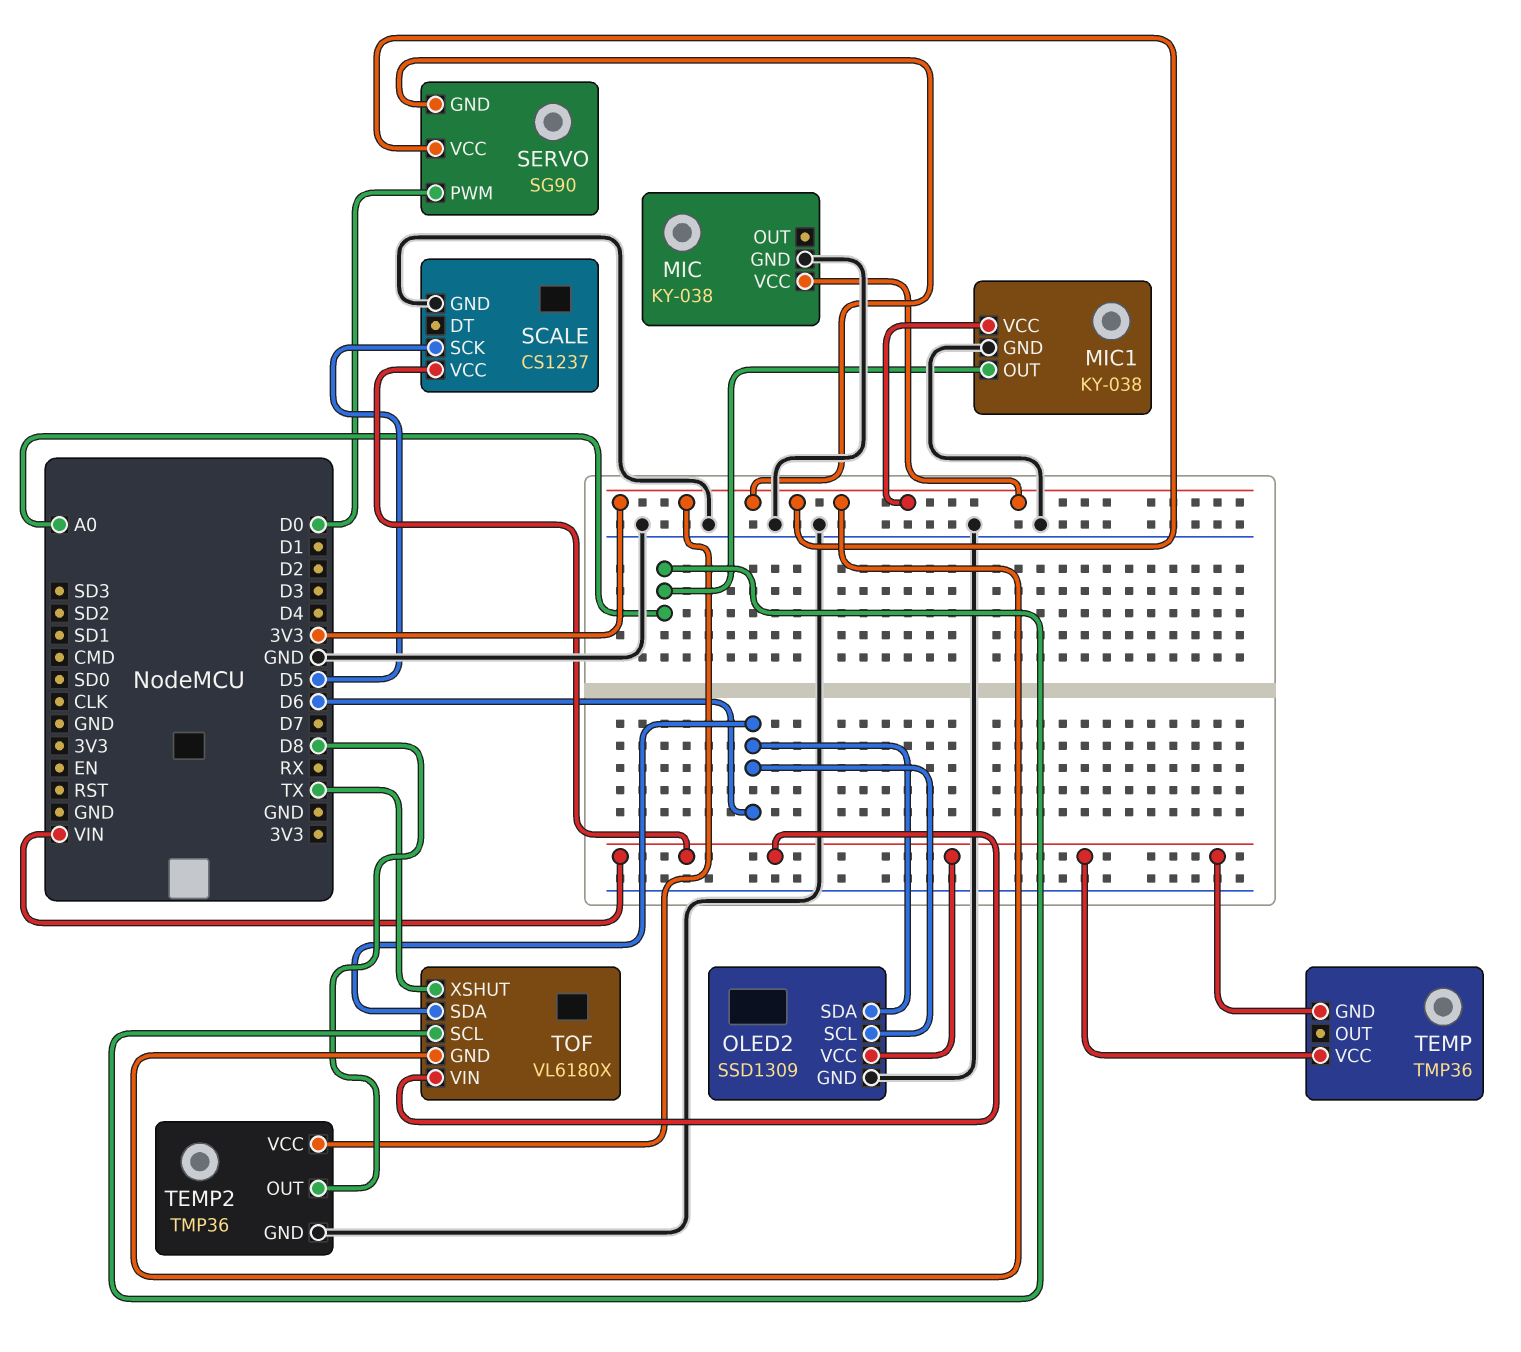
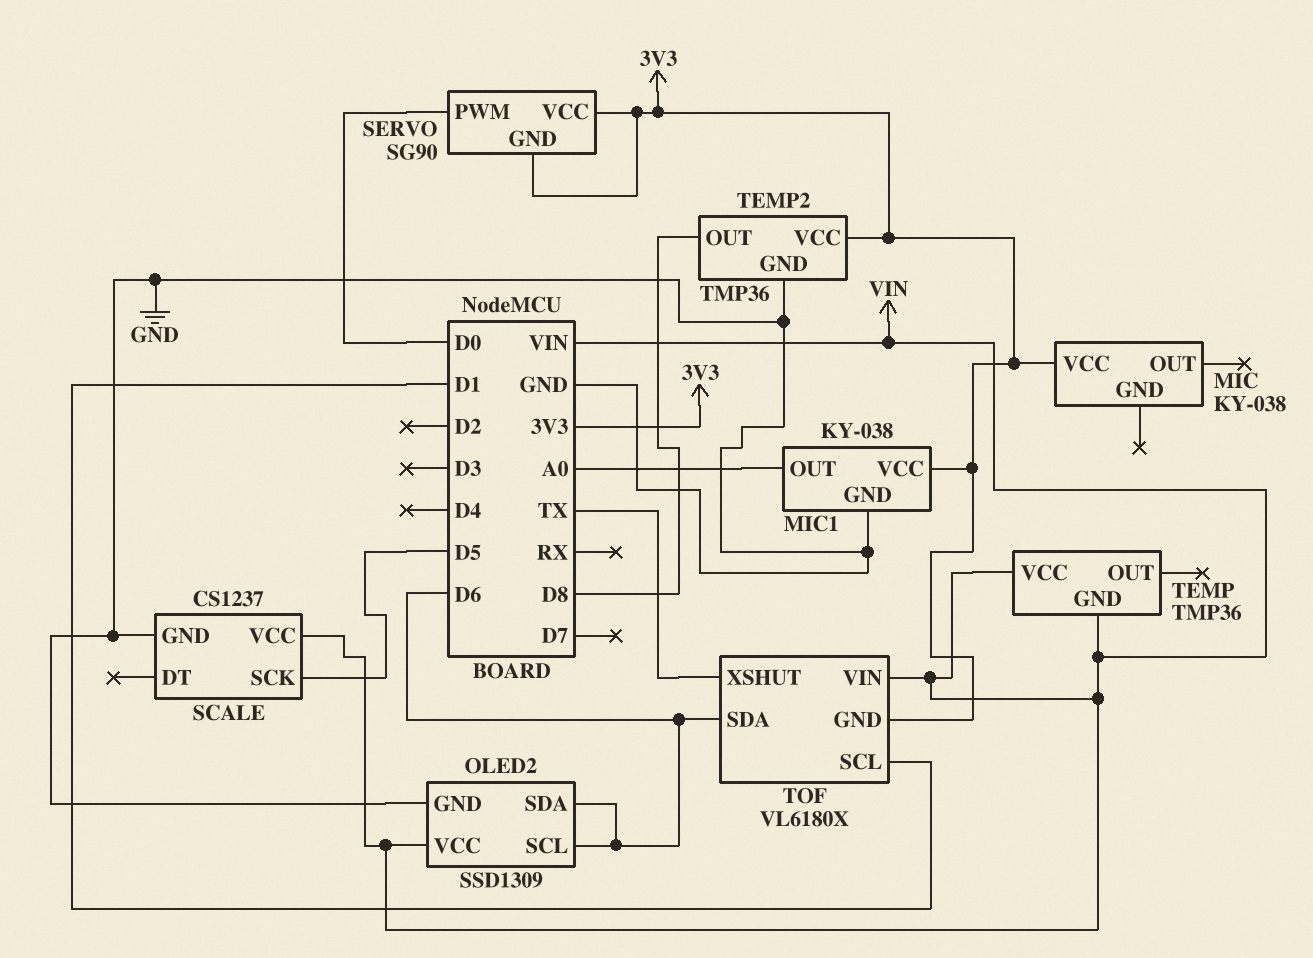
MIC pin GND: GND -> none
TOF pin SCL: A0 -> D1

